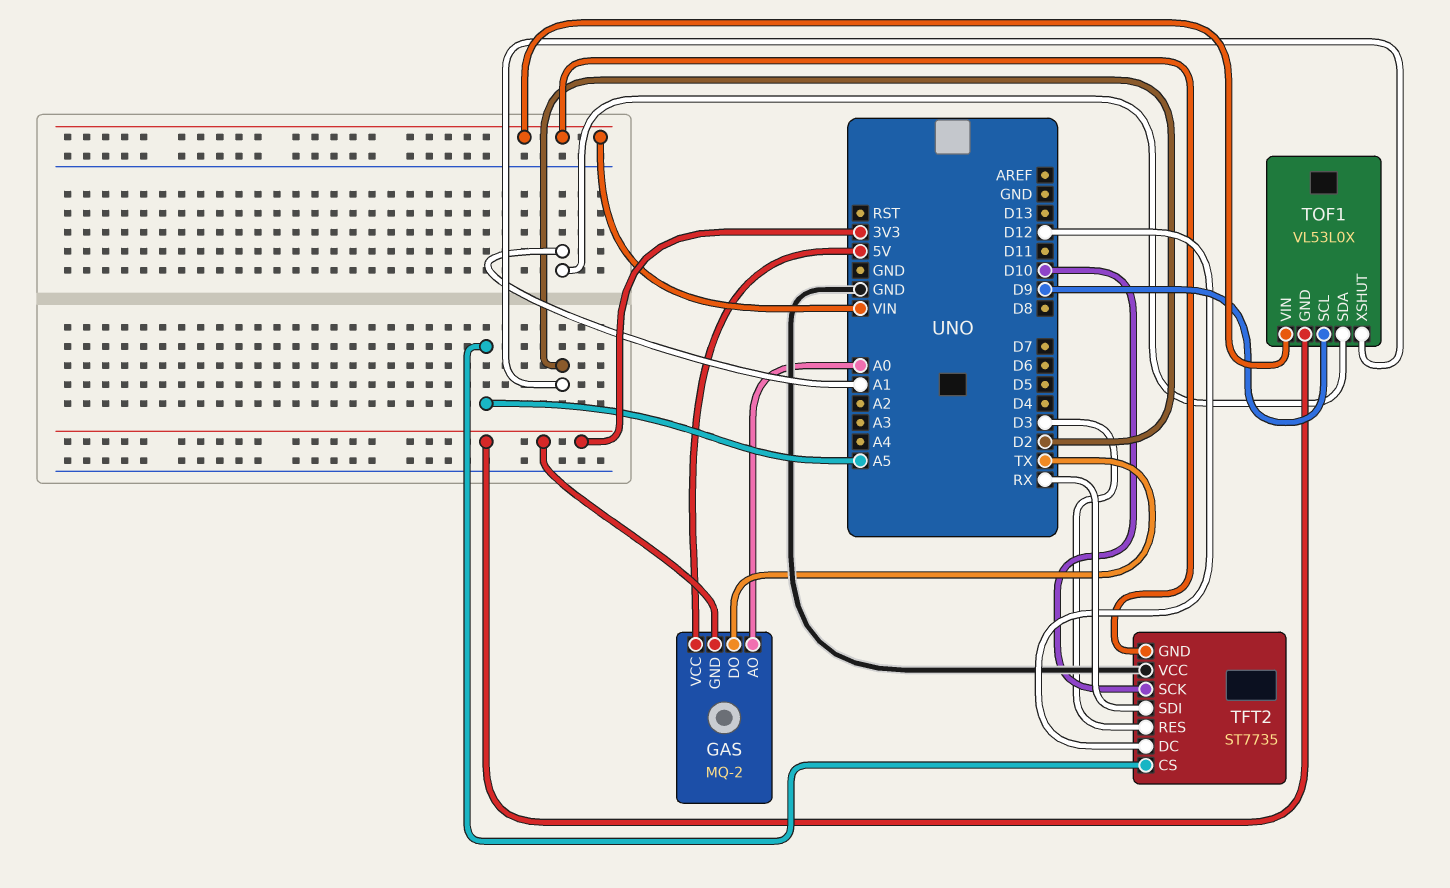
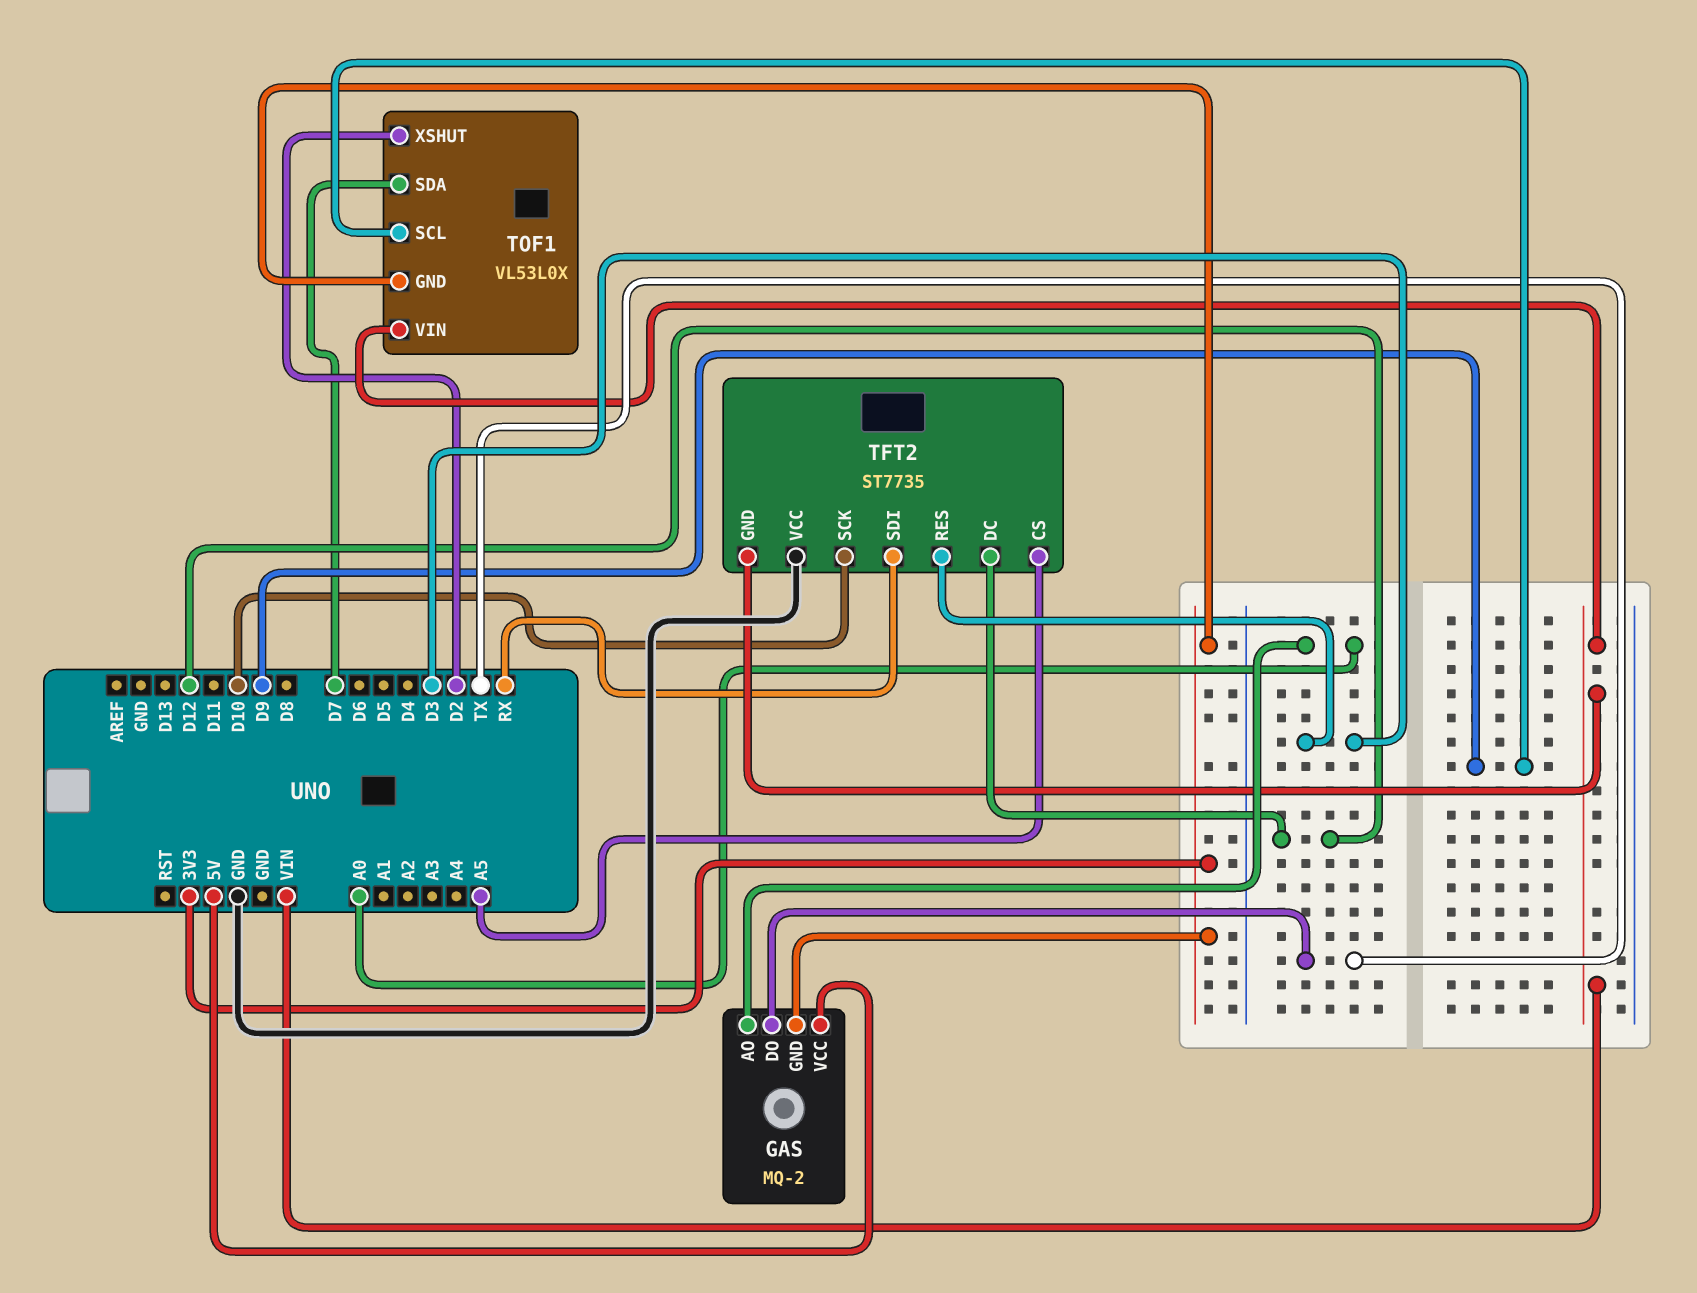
TOF1 pin SDA: A1 -> D7

